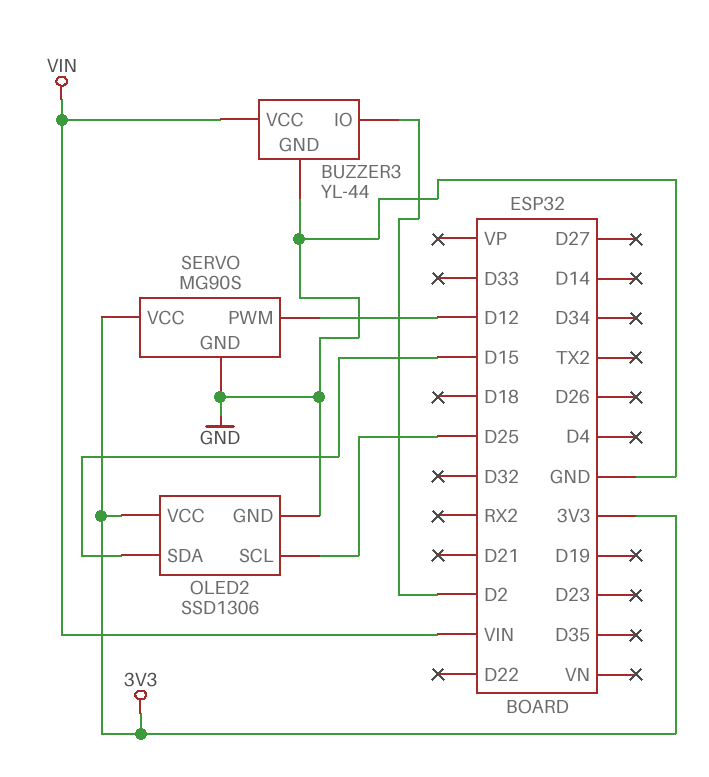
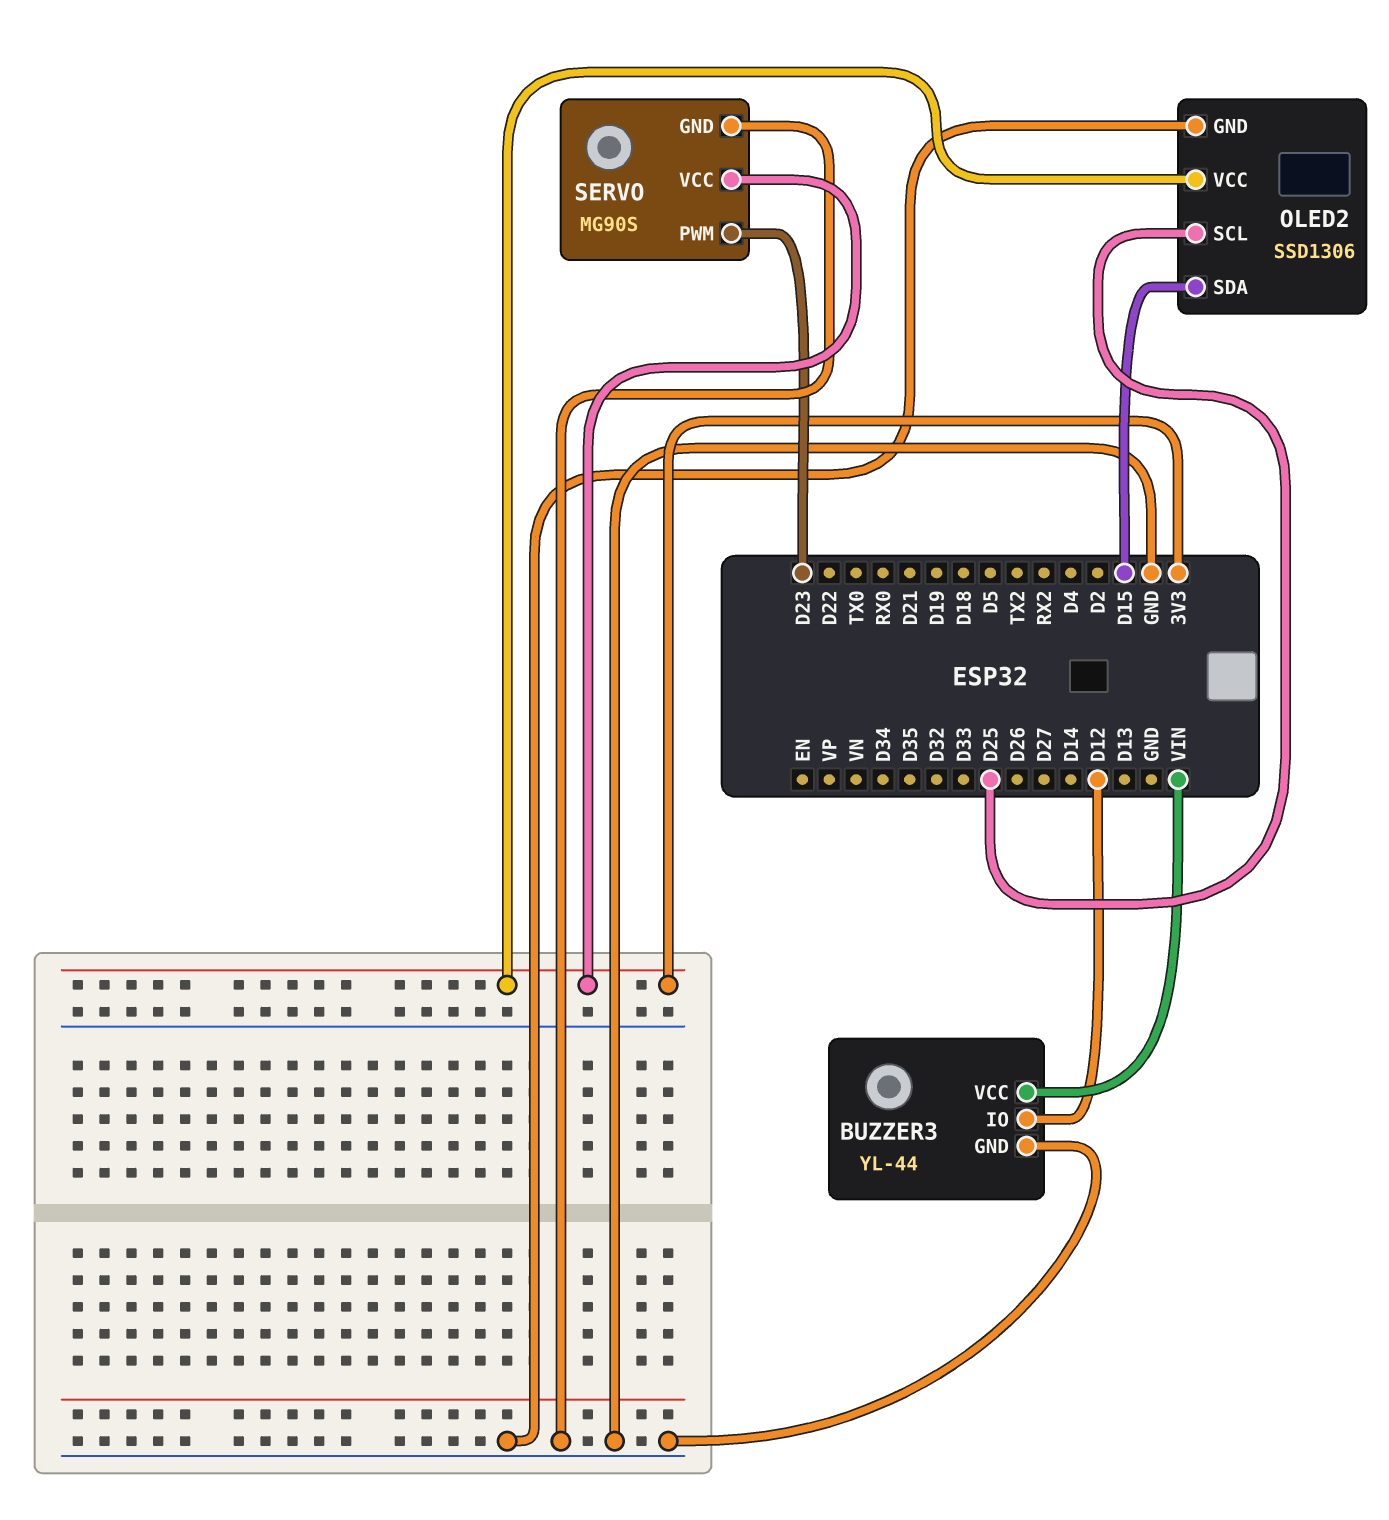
BUZZER3 pin IO: D2 -> D12
SERVO pin PWM: D12 -> D23

